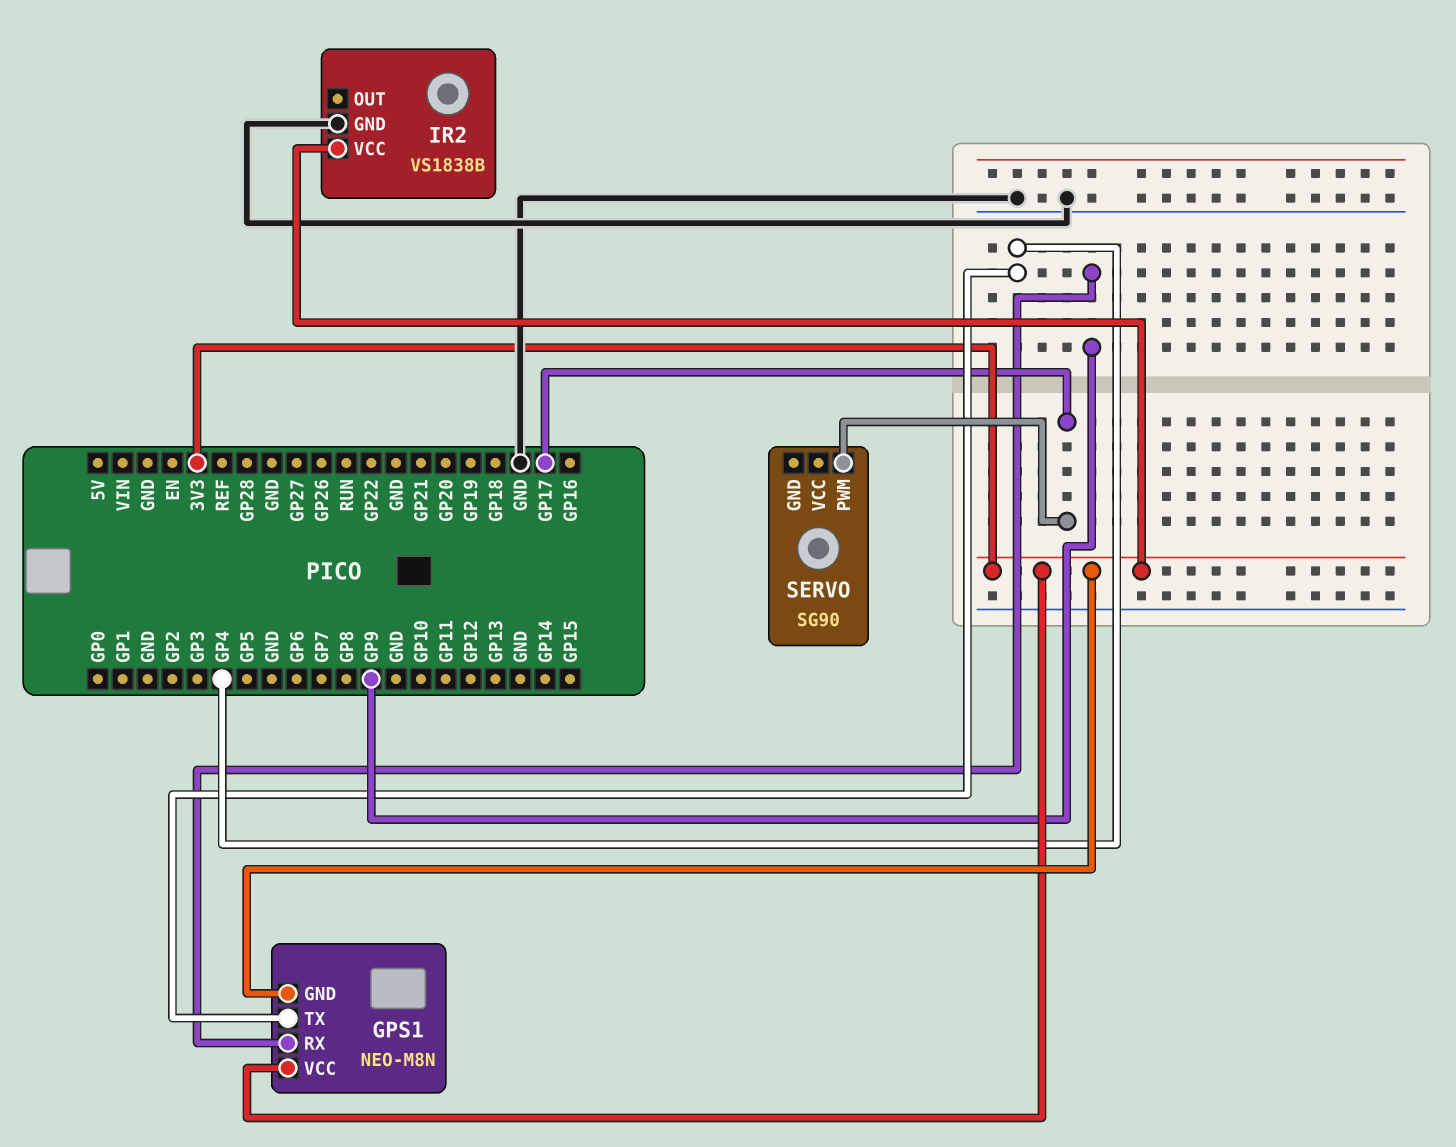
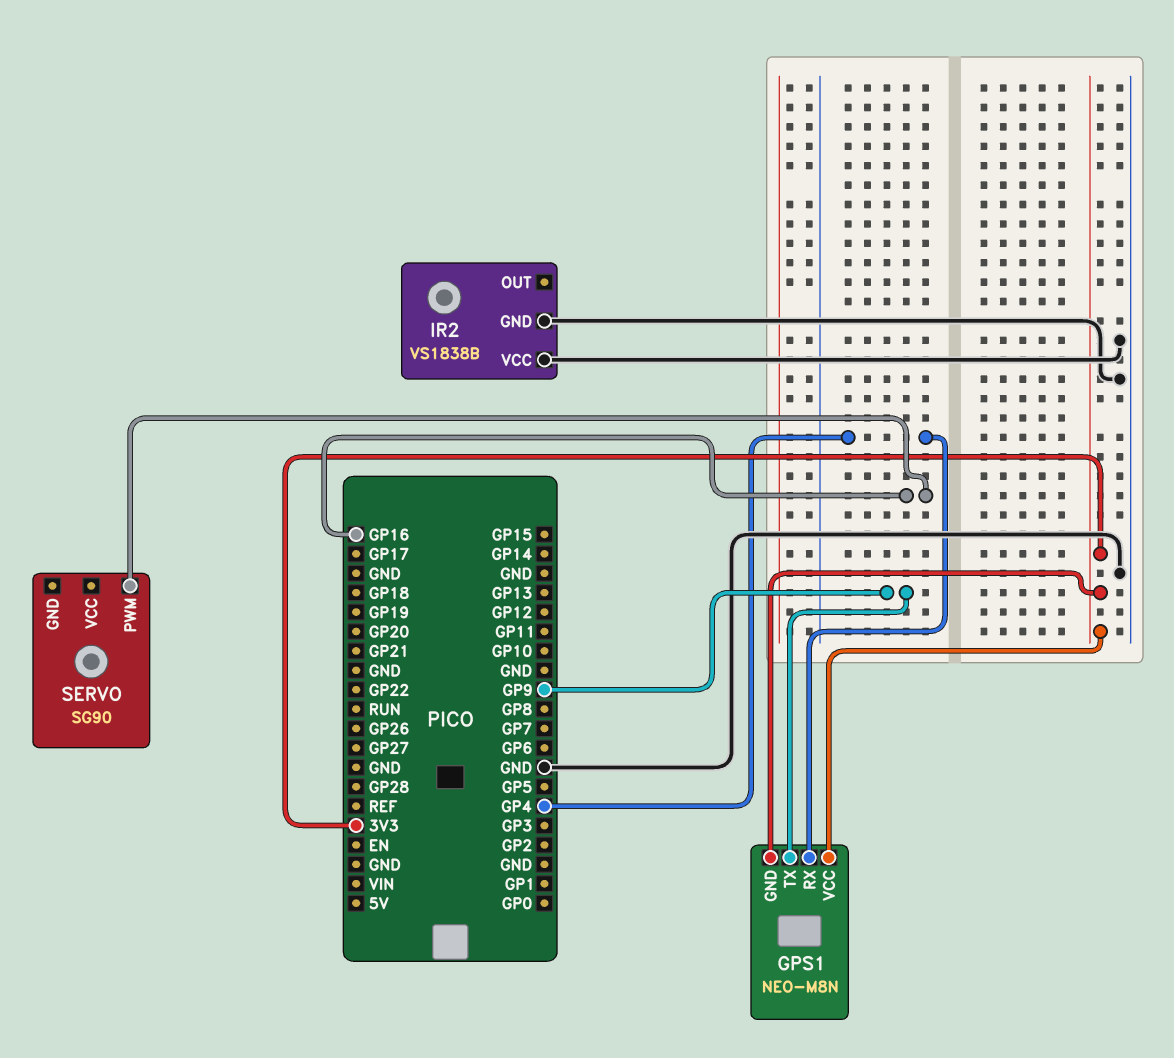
GPS1 pin RX: GP9 -> GP4
GPS1 pin TX: GP4 -> GP9
IR2 pin VCC: 3V3 -> GND
SERVO pin PWM: GP17 -> GP16

